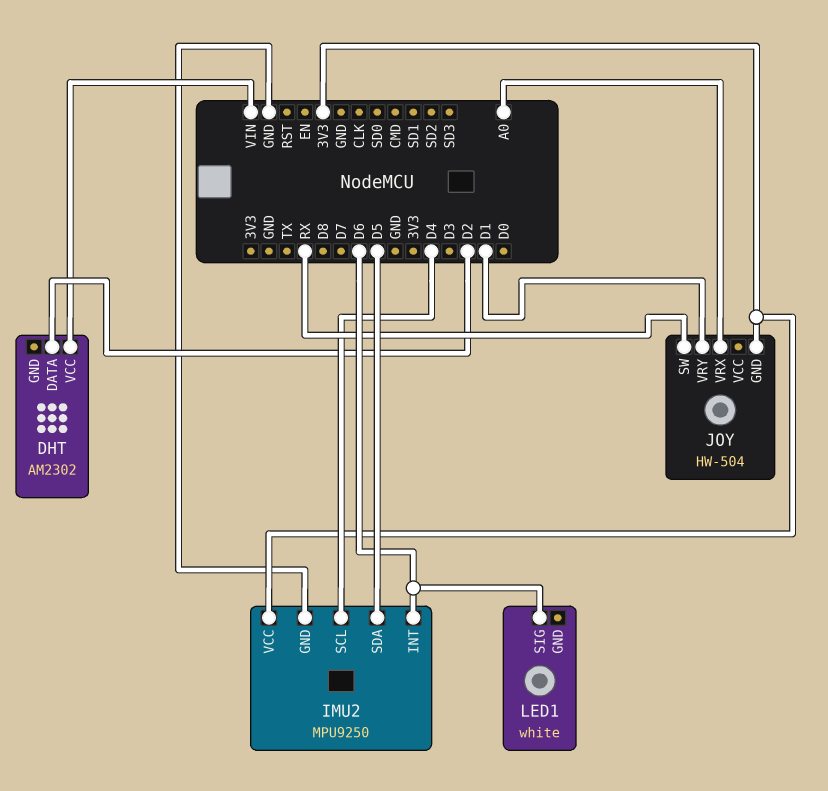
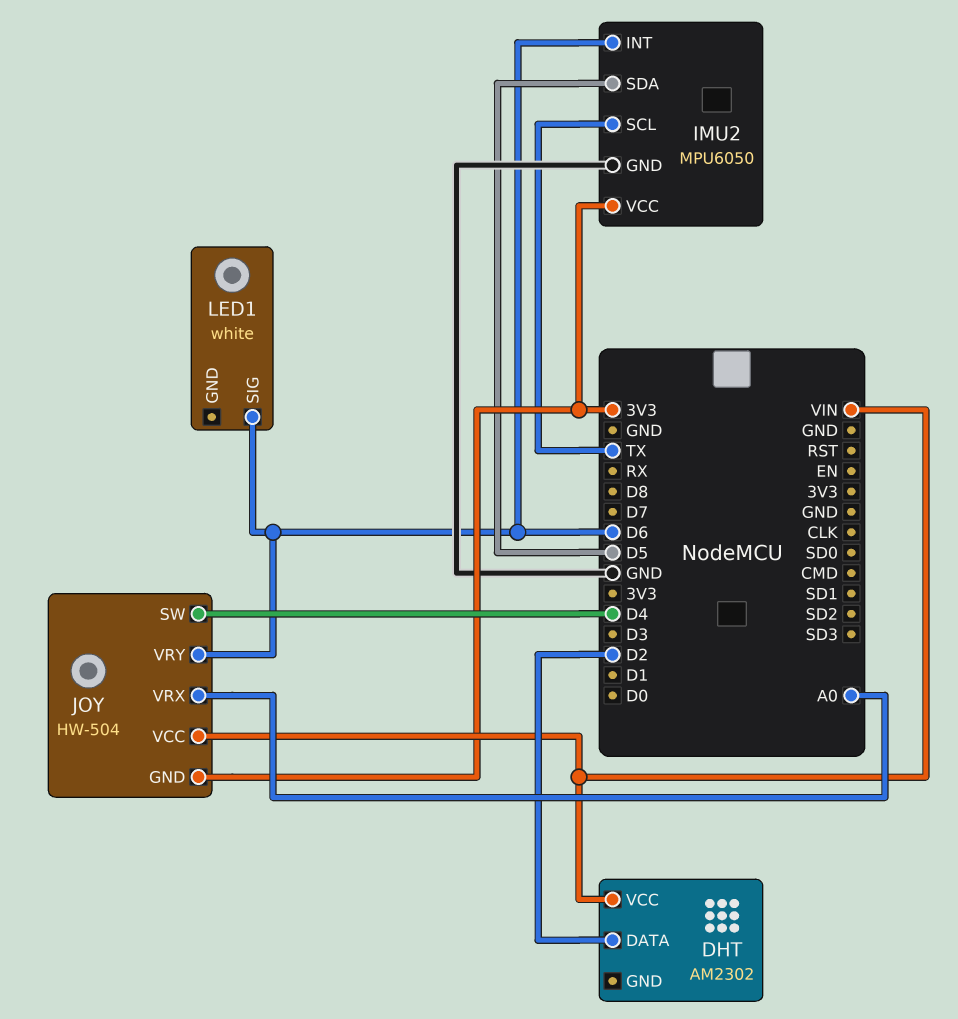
IMU2: MPU9250 -> MPU6050
IMU2 pin SCL: D4 -> TX
JOY pin SW: RX -> D4
JOY pin VCC: none -> VIN
JOY pin VRY: D1 -> D6

